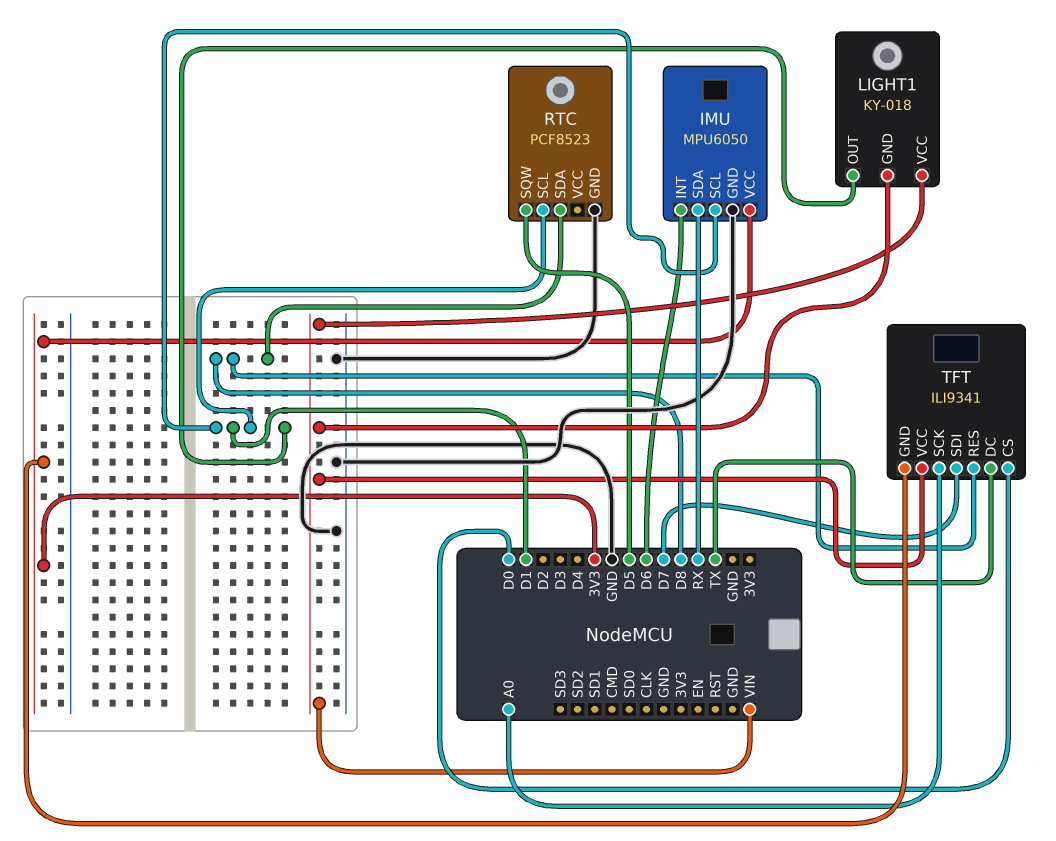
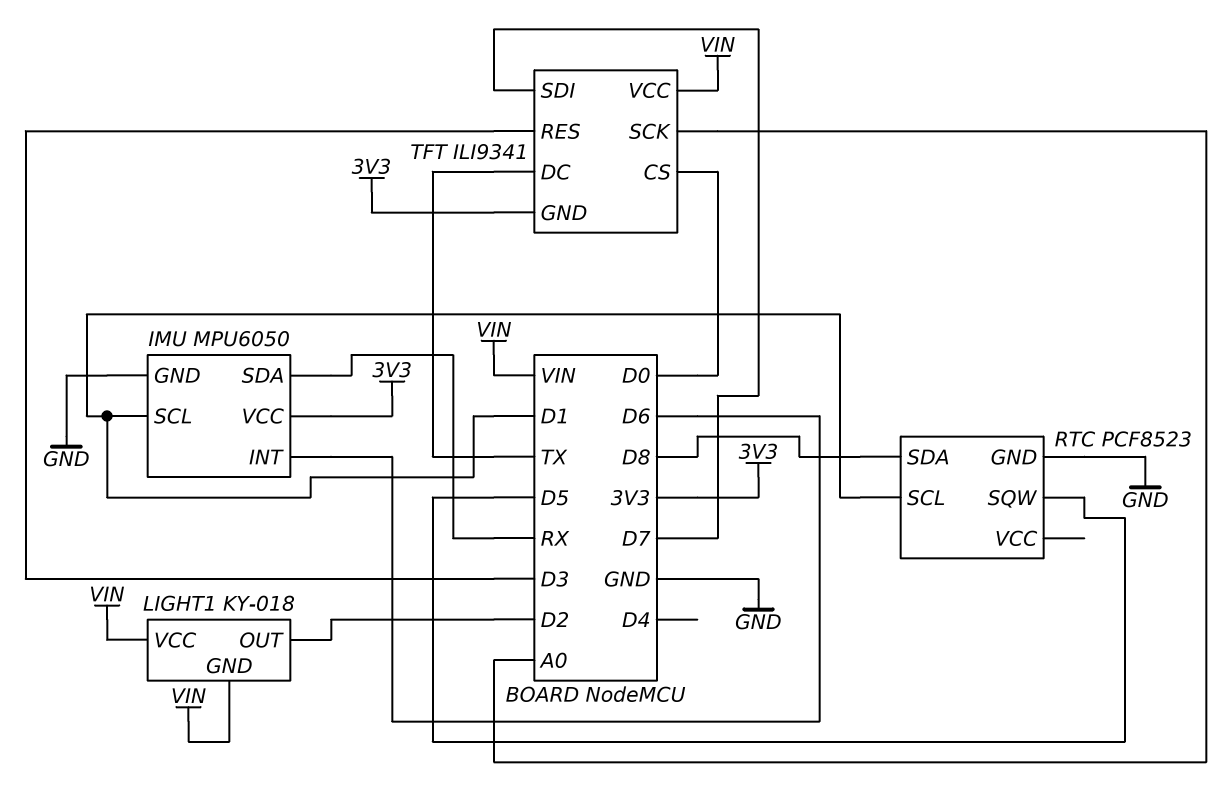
LIGHT1 pin OUT: D1 -> D2
TFT pin RES: D8 -> D3

